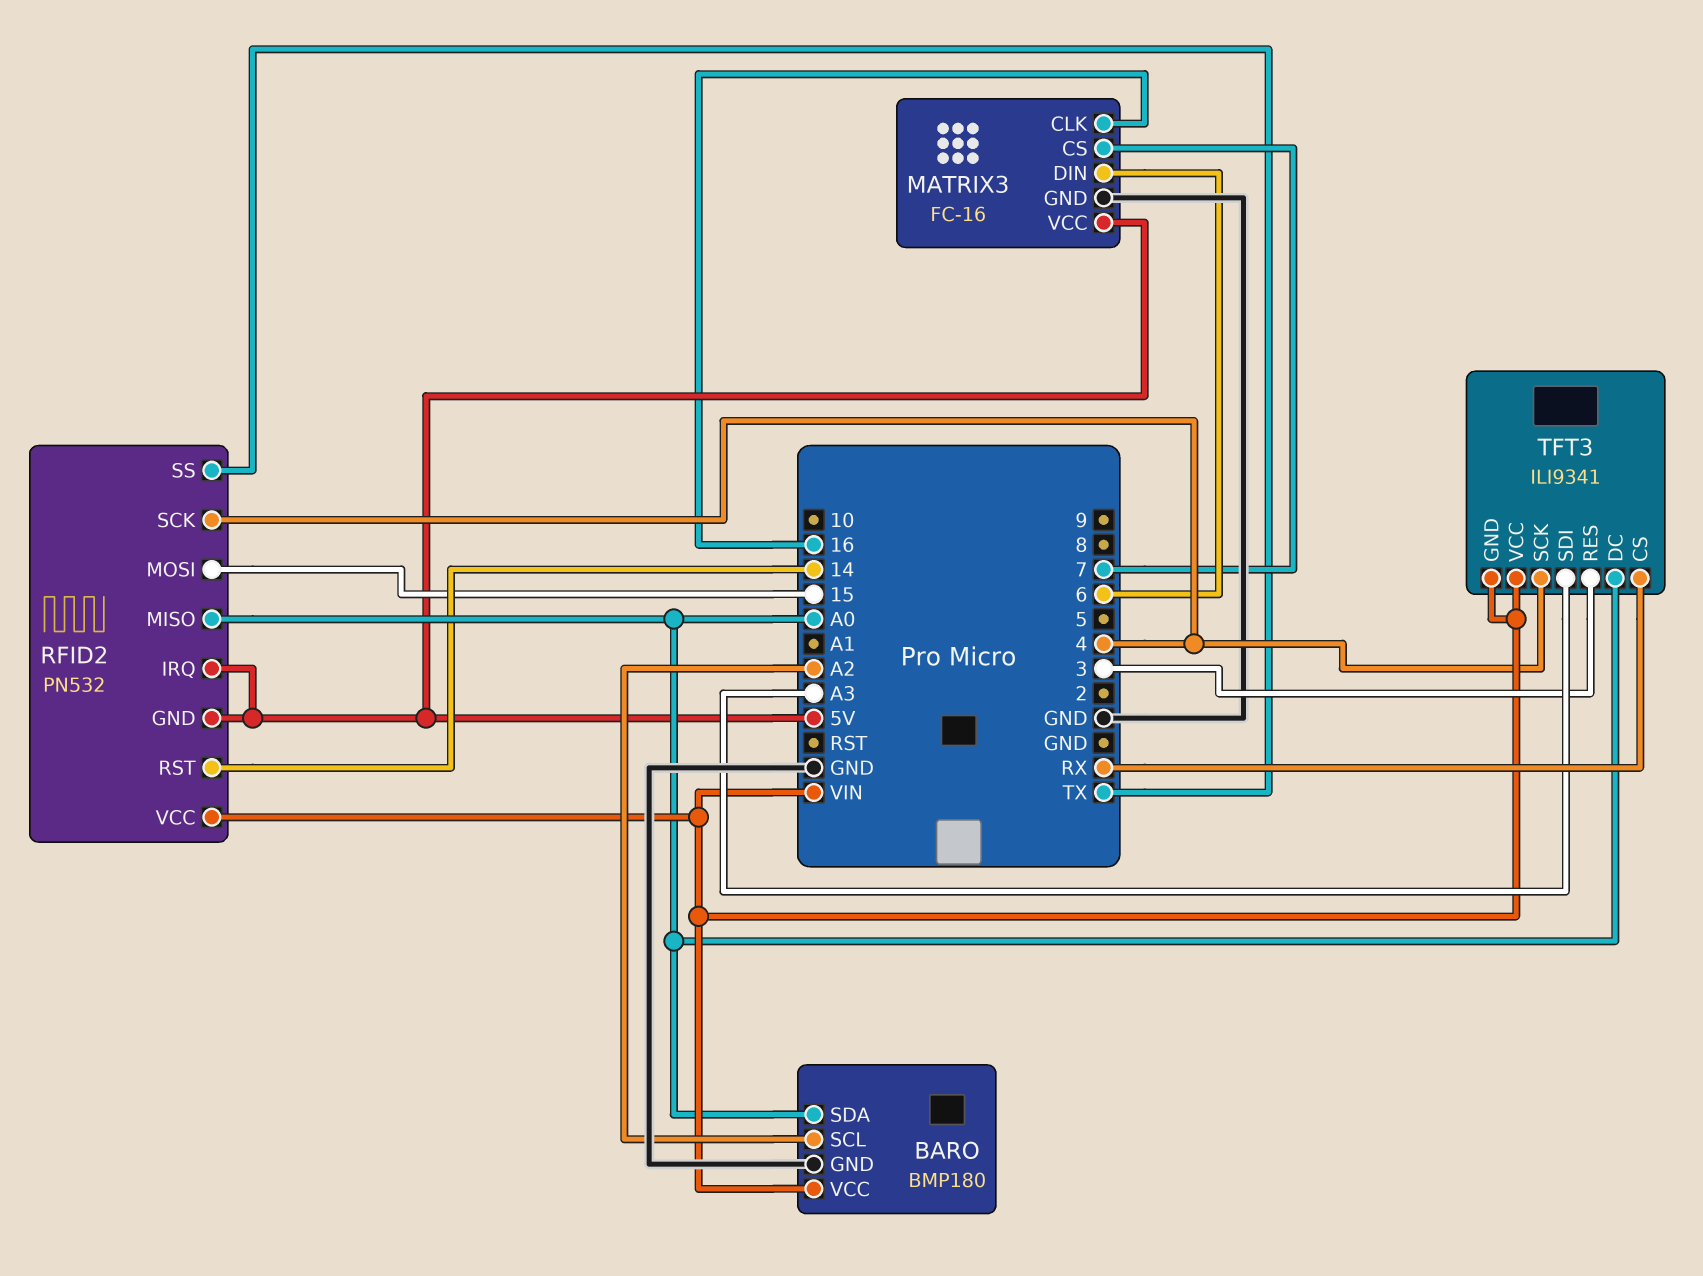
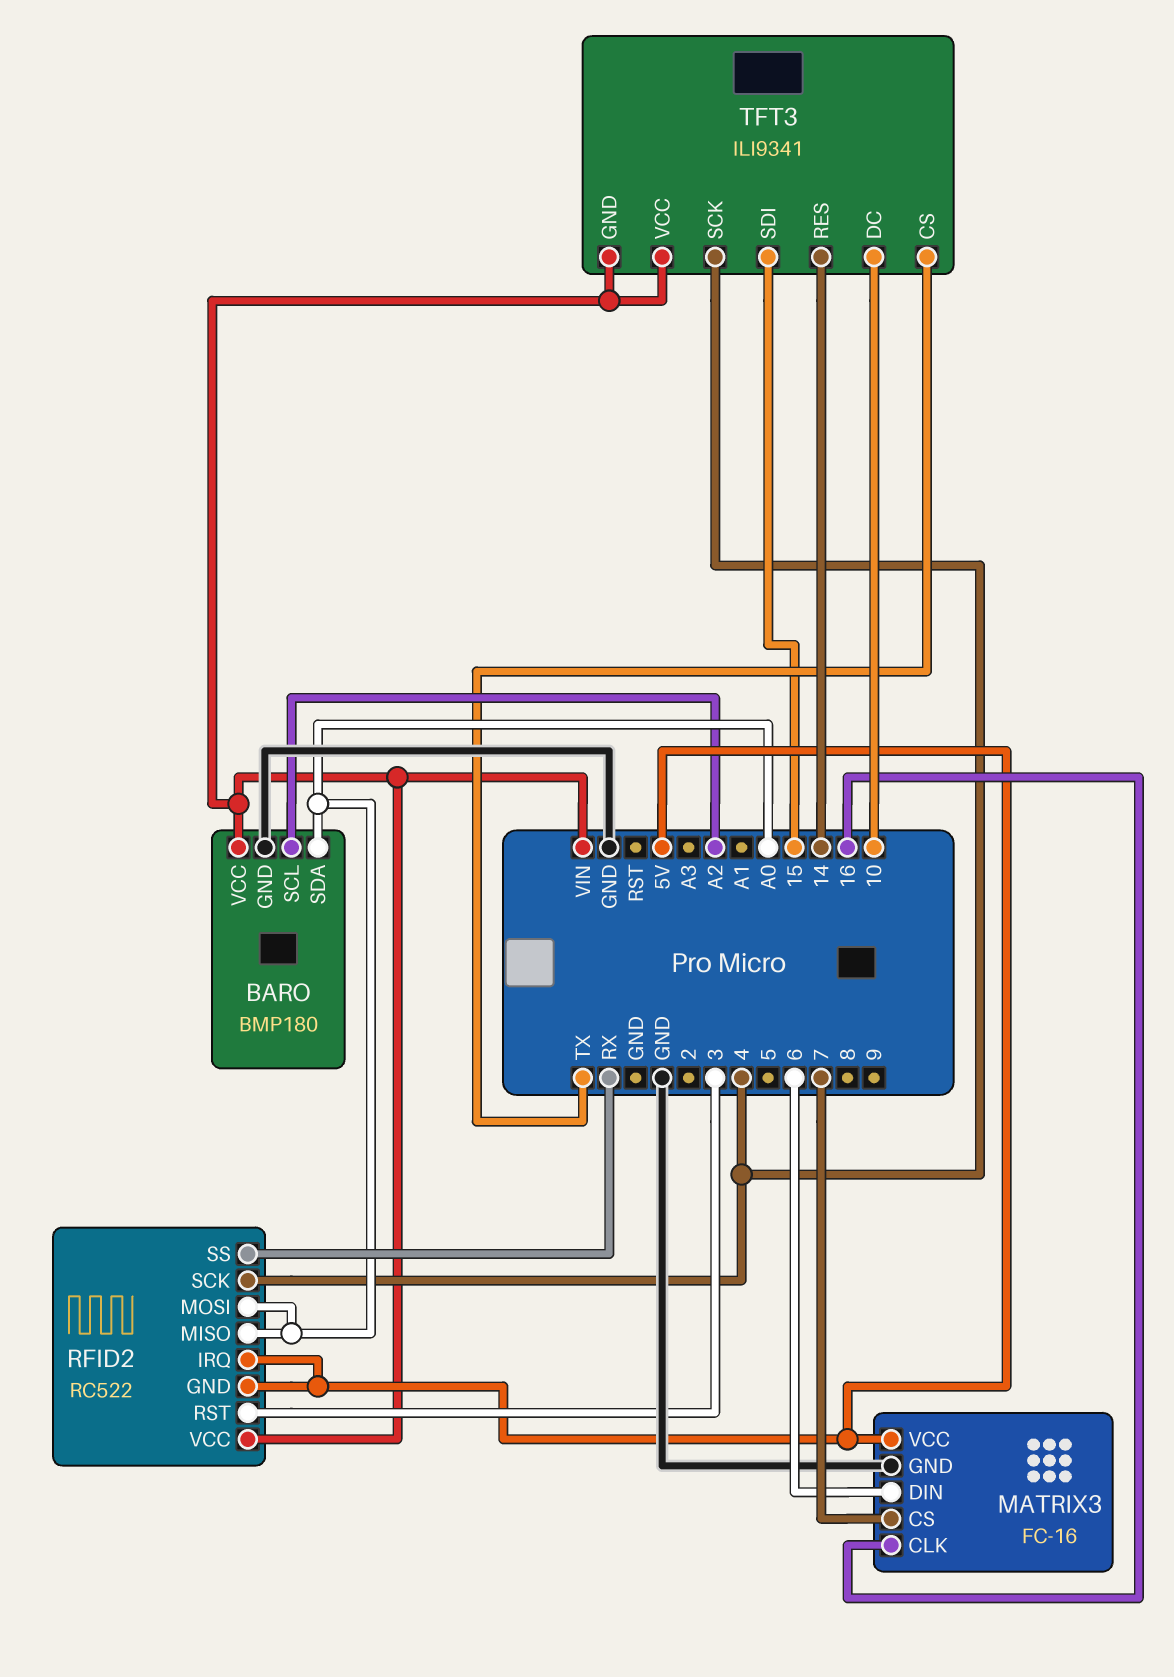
RFID2: PN532 -> RC522
RFID2 pin MOSI: 15 -> A0
RFID2 pin RST: 14 -> 3
RFID2 pin SS: TX -> RX
TFT3 pin CS: RX -> TX
TFT3 pin DC: A0 -> 10
TFT3 pin RES: 3 -> 14
TFT3 pin SDI: A3 -> 15

